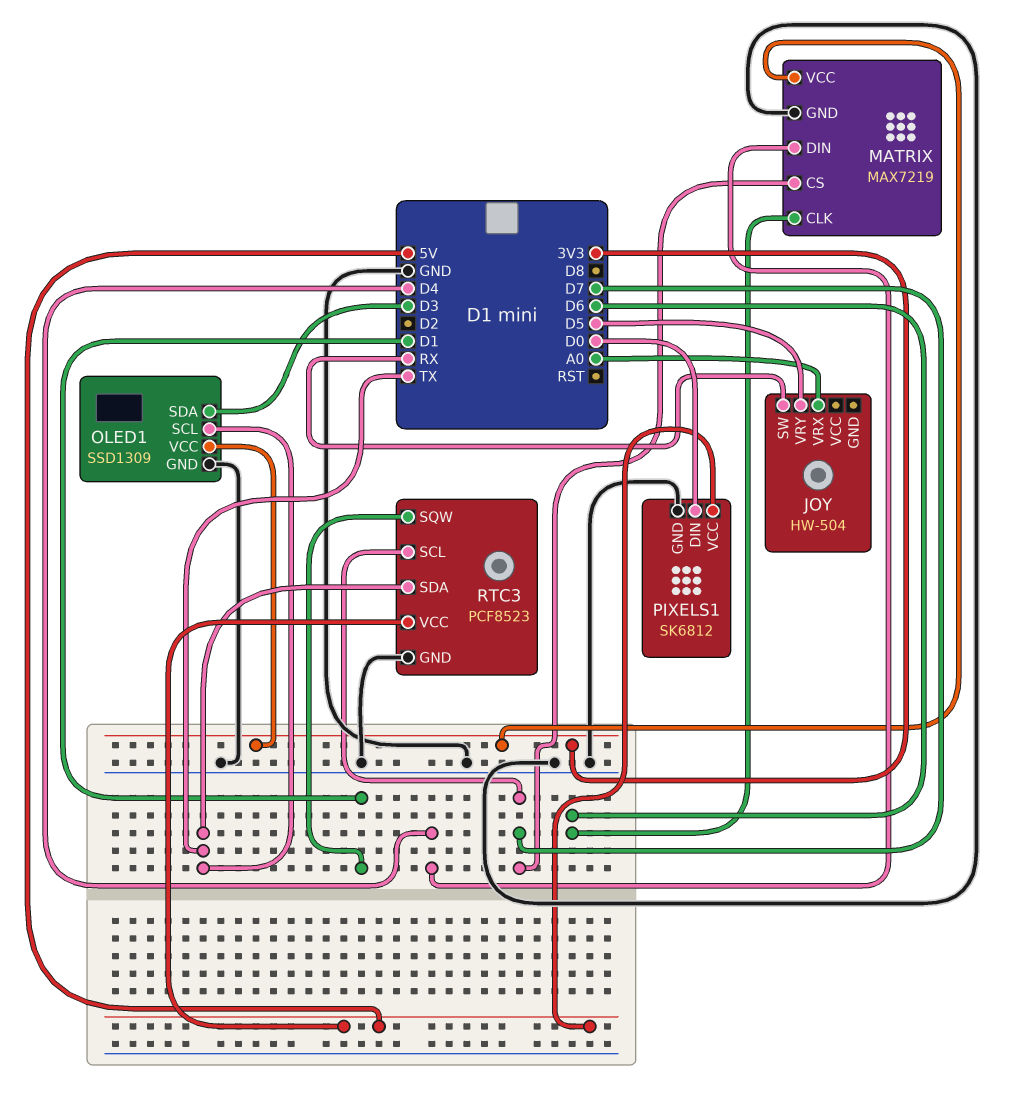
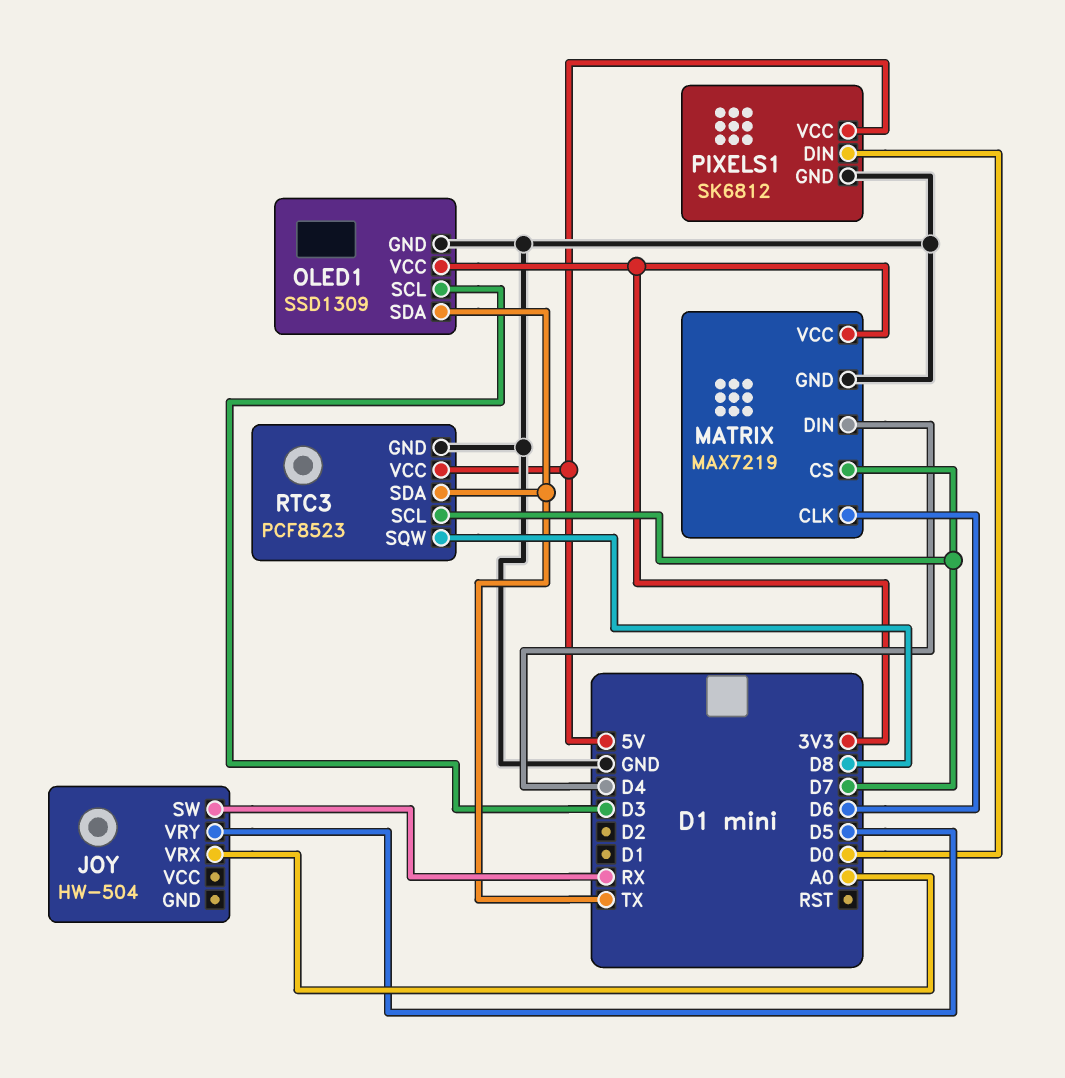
OLED1 pin SCL: TX -> D3
OLED1 pin SDA: D3 -> TX
RTC3 pin SQW: D1 -> D8

